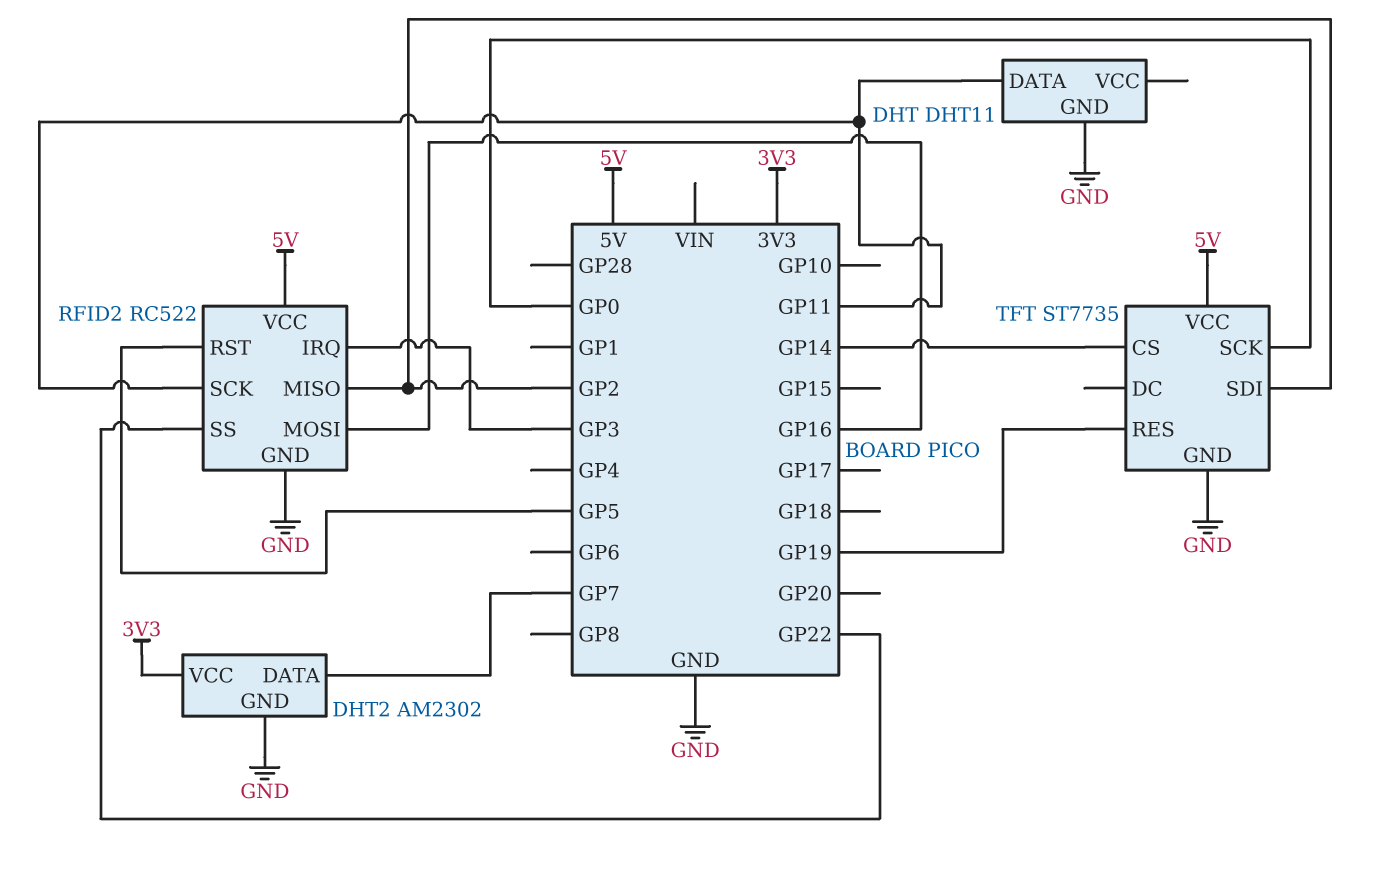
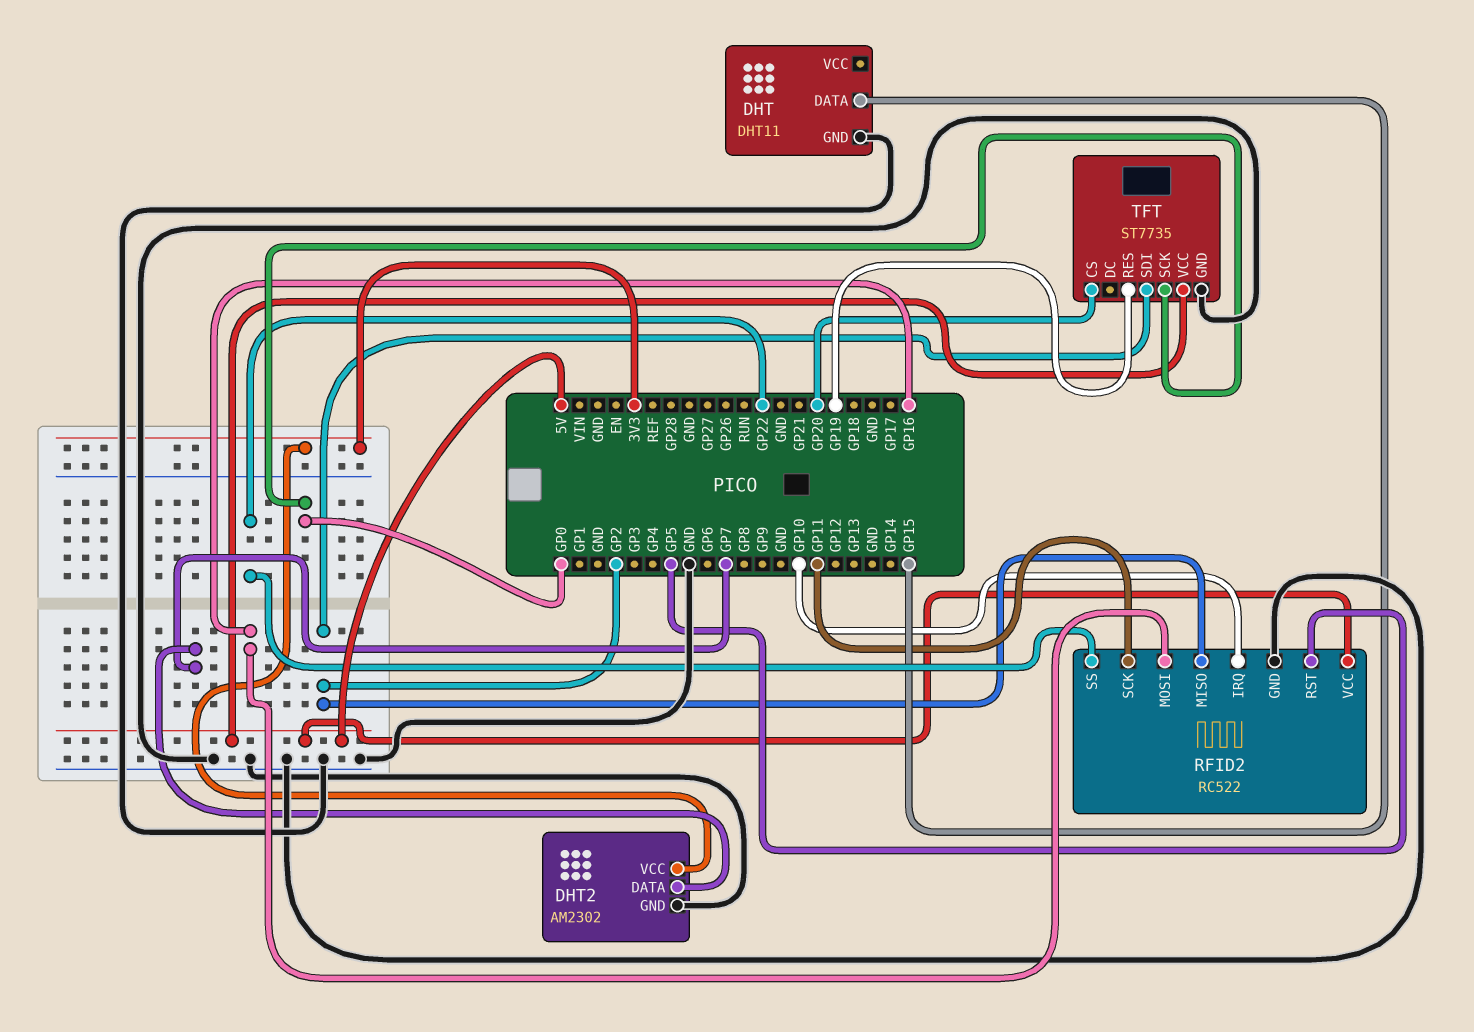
DHT pin DATA: GP11 -> GP15
RFID2 pin IRQ: GP3 -> GP10
TFT pin CS: GP14 -> GP20

